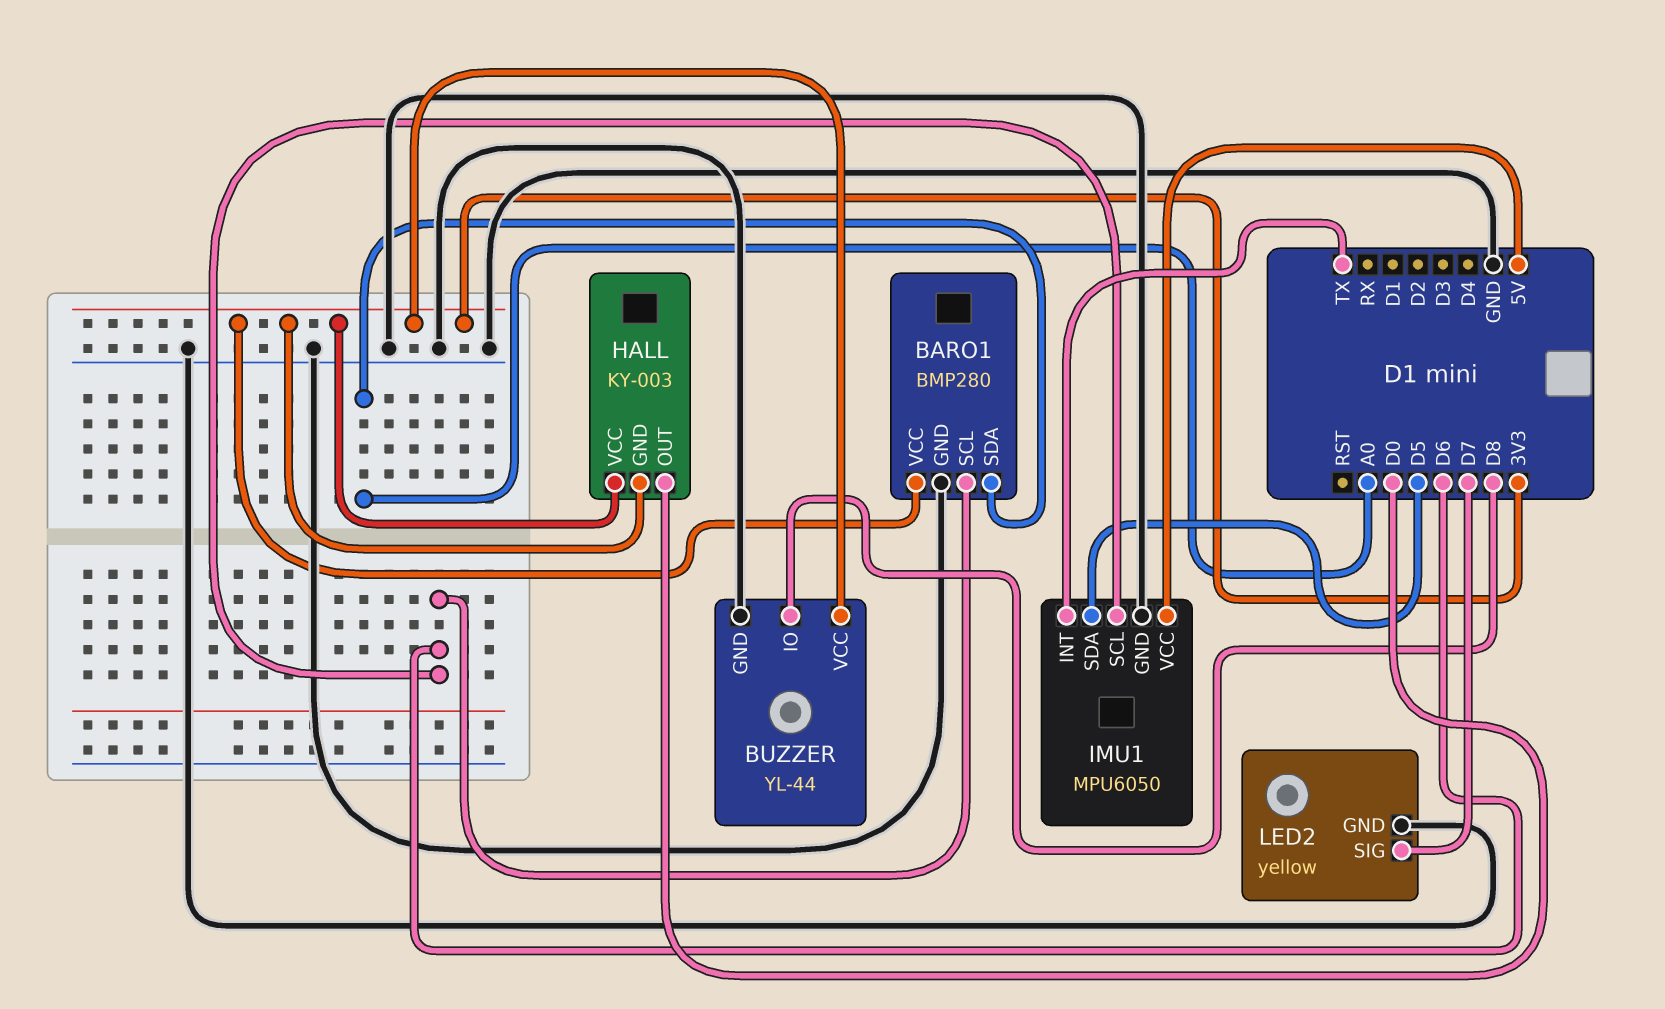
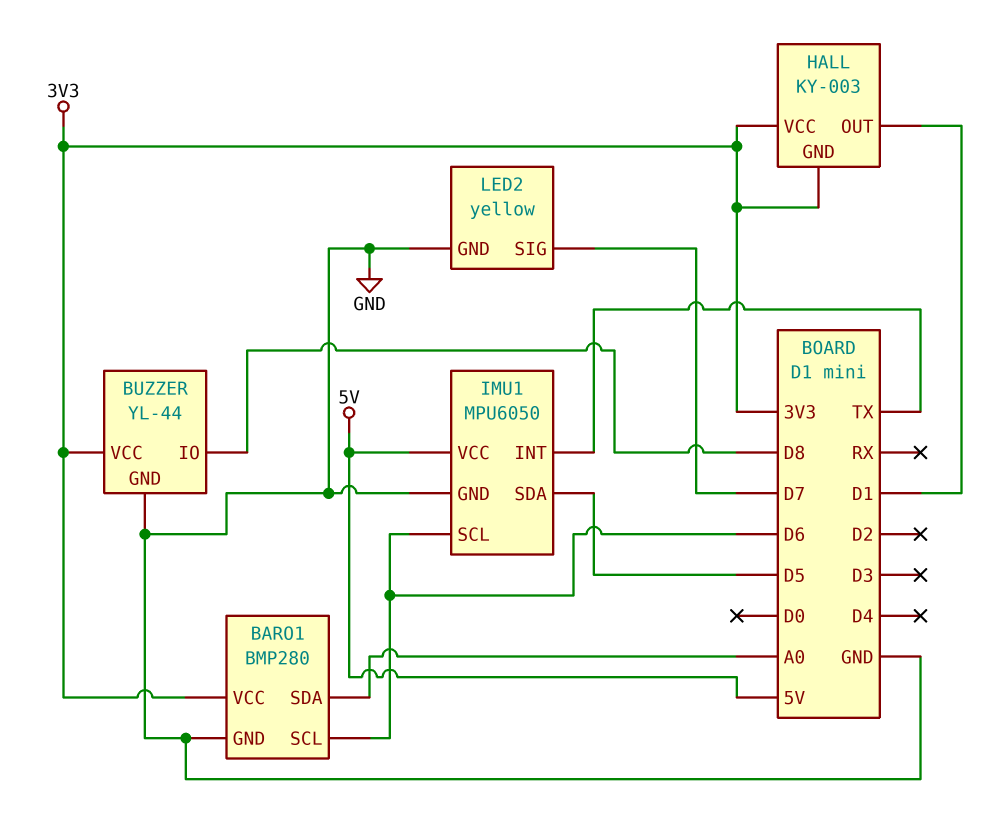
HALL pin OUT: D0 -> D1

